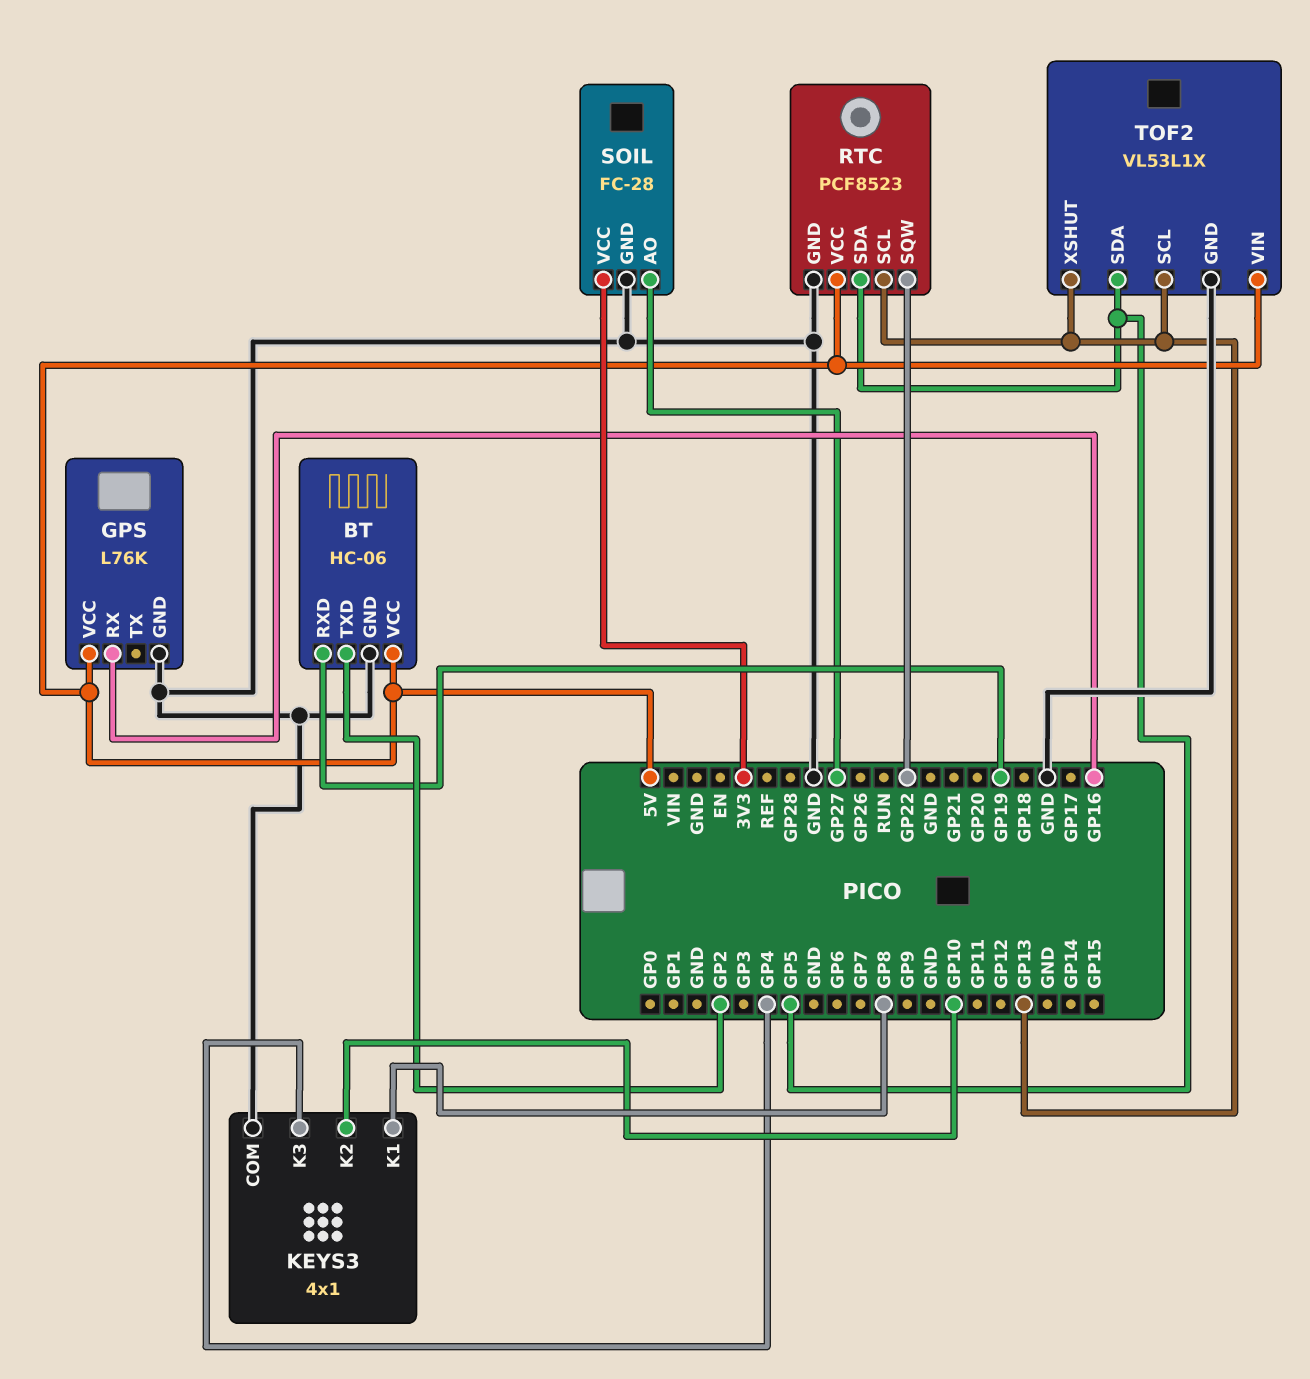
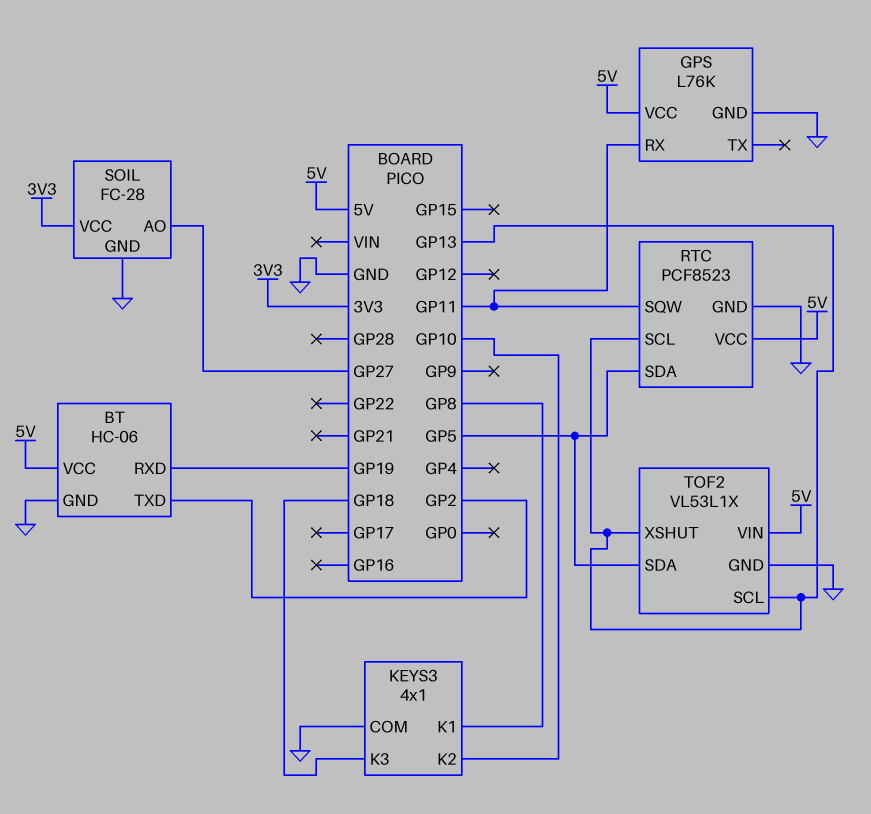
GPS pin RX: GP16 -> GP11
KEYS3 pin K3: GP4 -> GP18
RTC pin SQW: GP22 -> GP11

